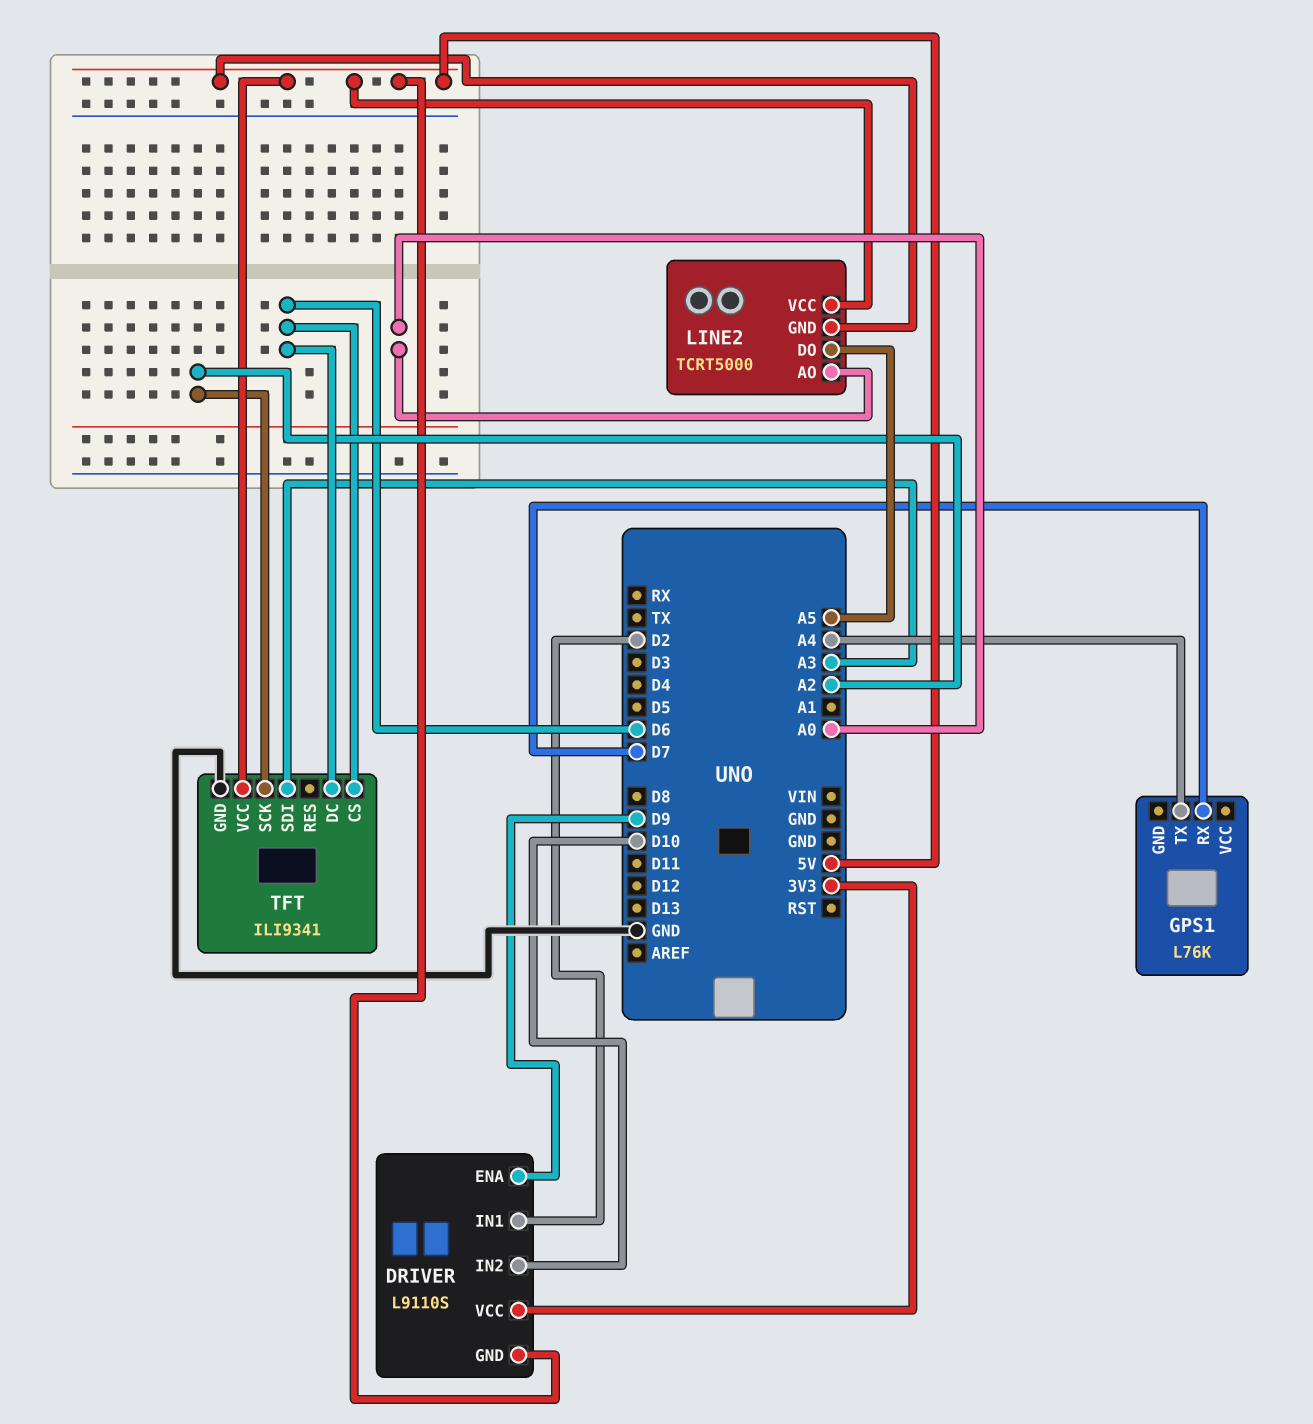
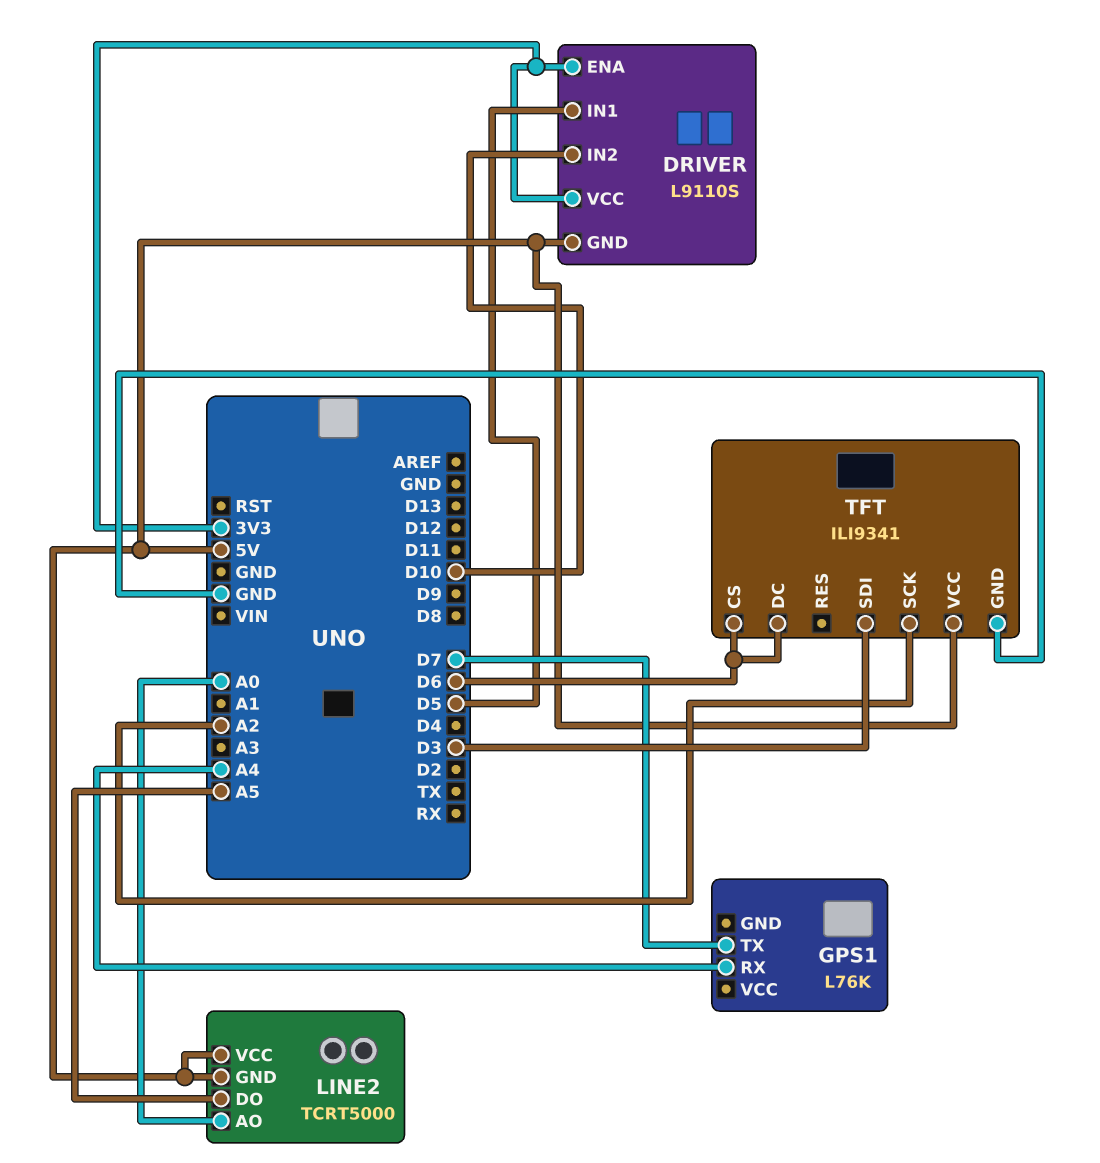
DRIVER pin ENA: D9 -> 3V3
DRIVER pin IN1: D2 -> D5
GPS1 pin RX: D7 -> A4
GPS1 pin TX: A4 -> D7
TFT pin SDI: A3 -> D3

